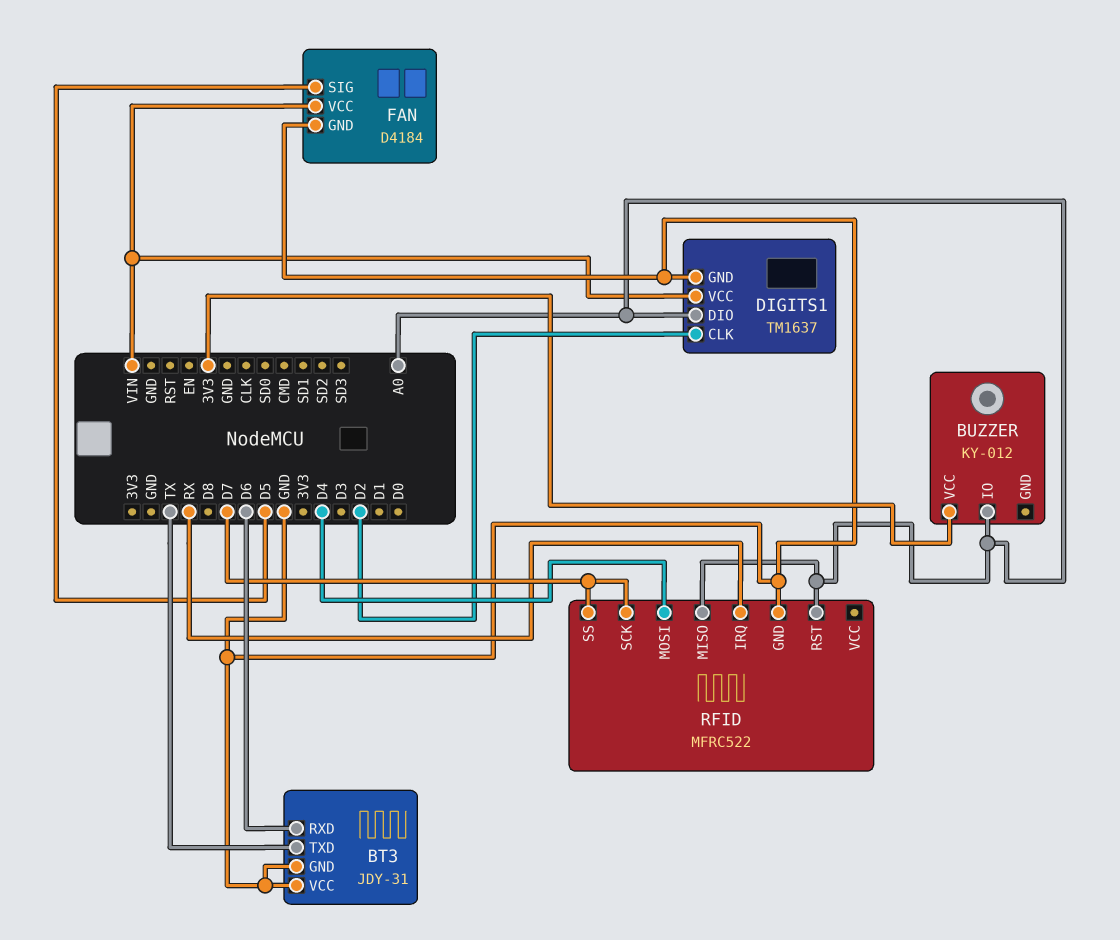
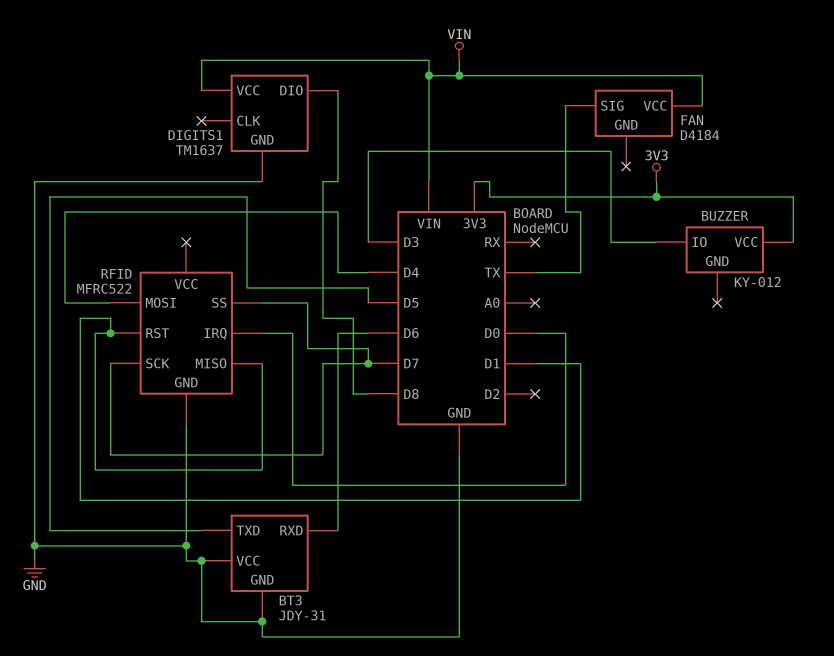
BT3 pin TXD: TX -> D5
BUZZER pin IO: A0 -> D3
DIGITS1 pin CLK: D2 -> none
DIGITS1 pin DIO: A0 -> D8
FAN pin GND: GND -> none
FAN pin SIG: D5 -> TX
RFID pin IRQ: RX -> D0
RFID pin MISO: A0 -> D1
RFID pin RST: A0 -> D1

